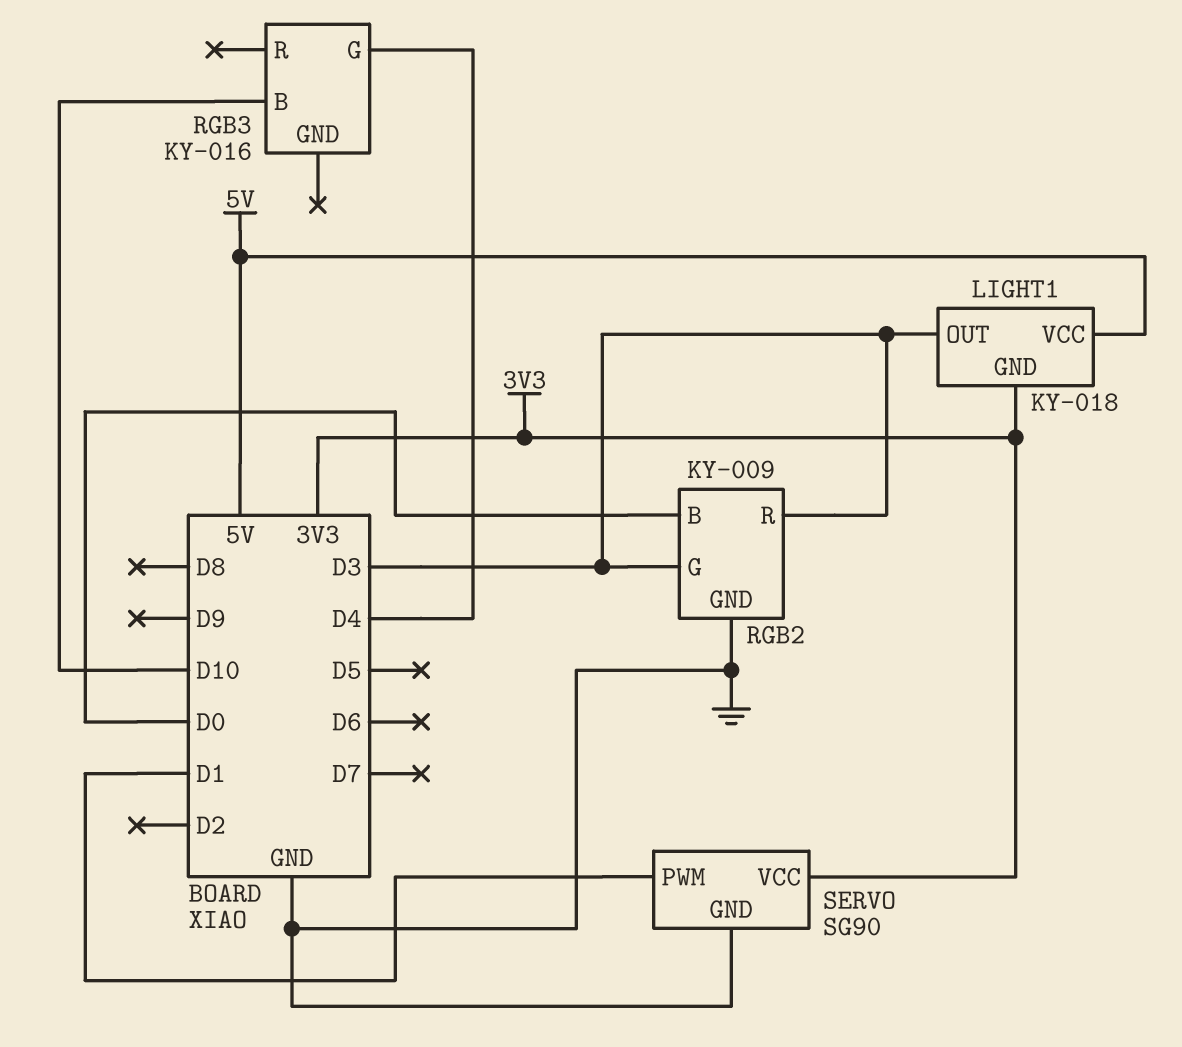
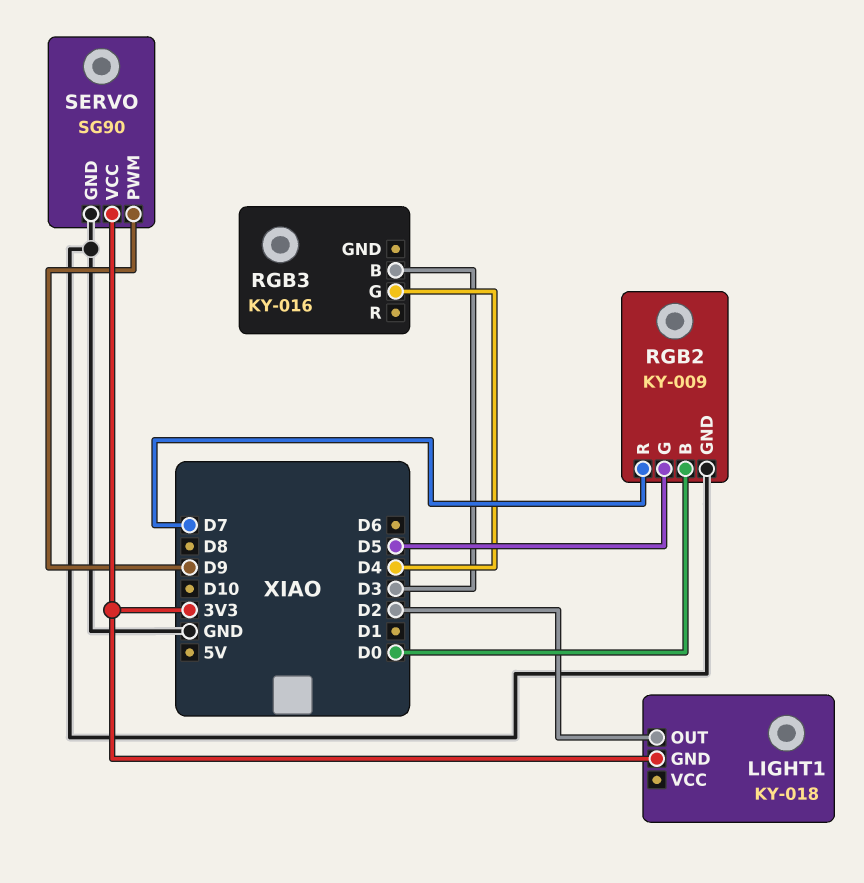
LIGHT1 pin OUT: D3 -> D2
LIGHT1 pin VCC: 5V -> none
RGB2 pin G: D3 -> D5
RGB2 pin R: D3 -> D7
RGB3 pin B: D10 -> D3
SERVO pin PWM: D1 -> D9

